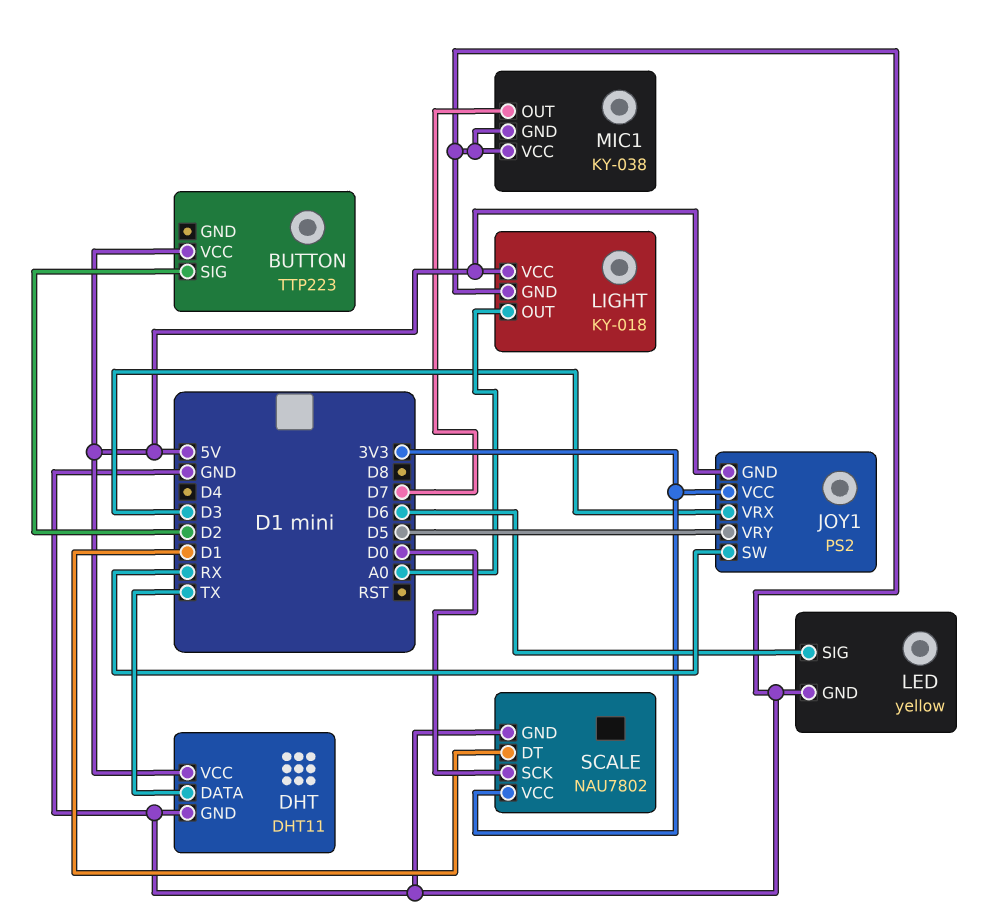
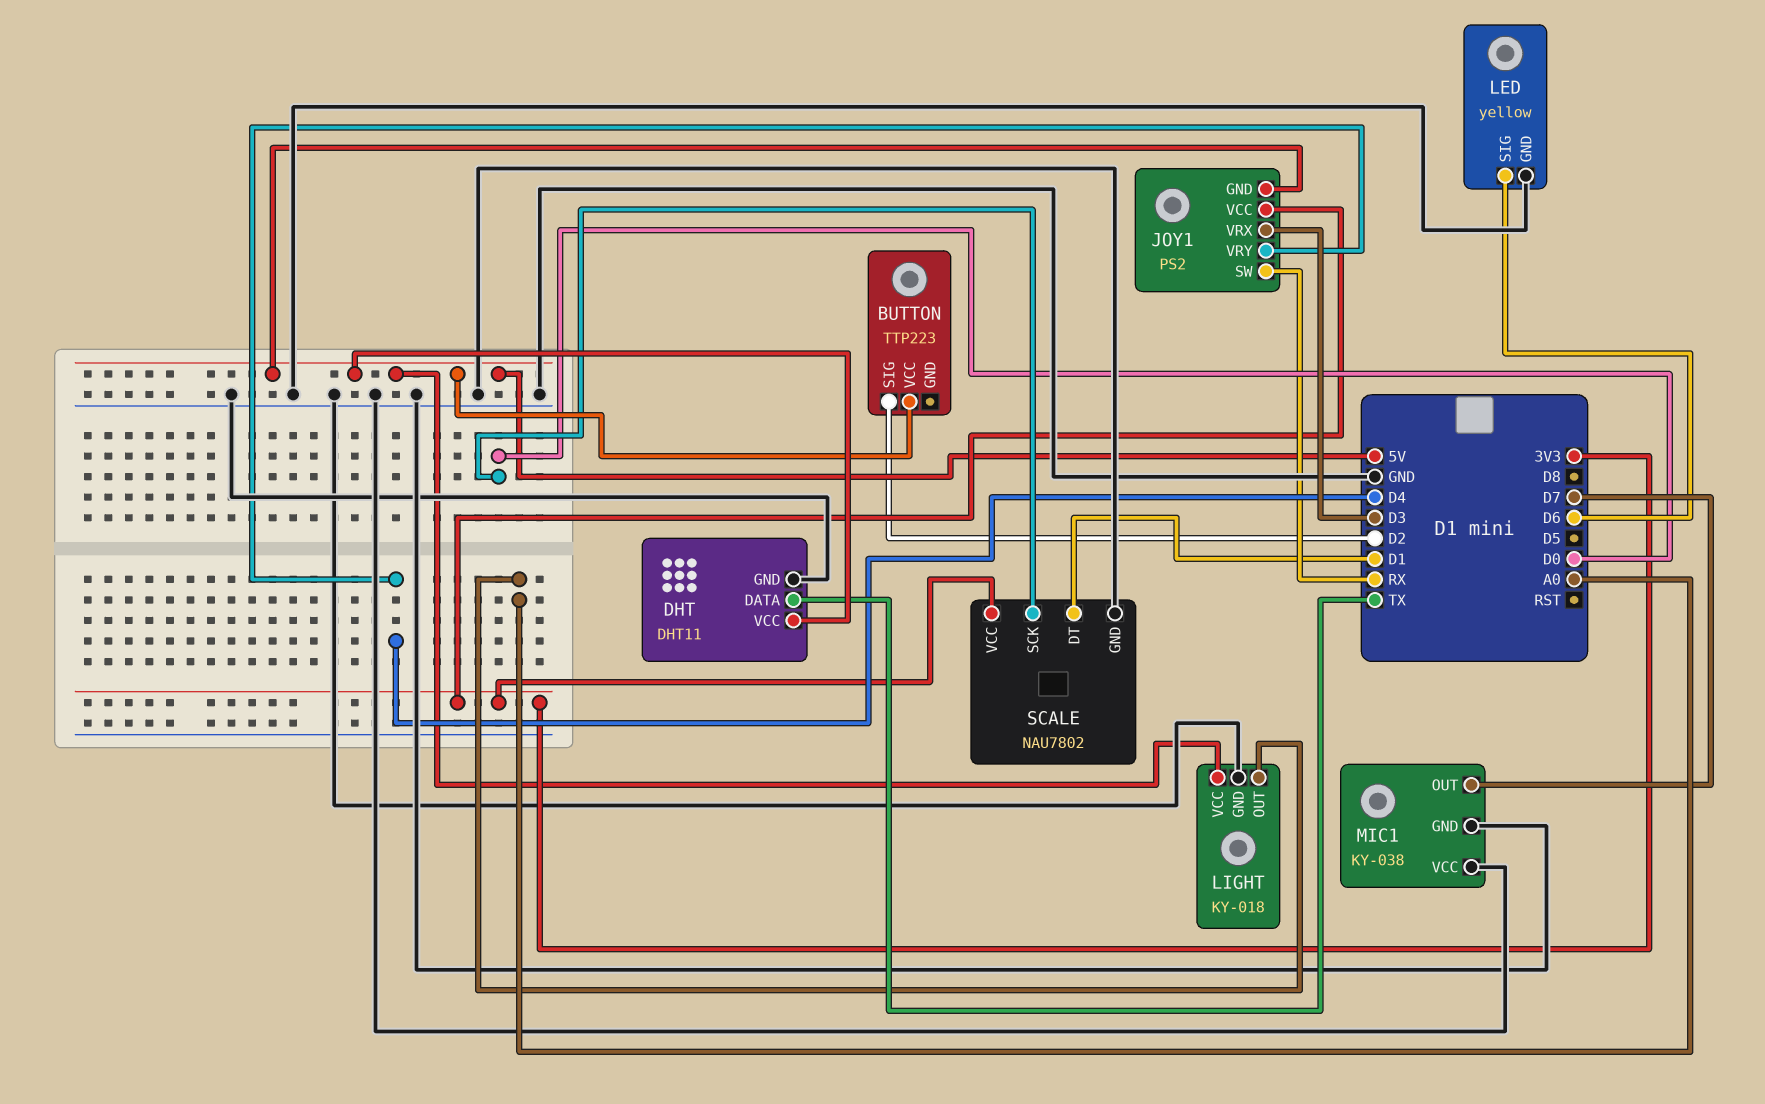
JOY1 pin VRY: D5 -> D4

